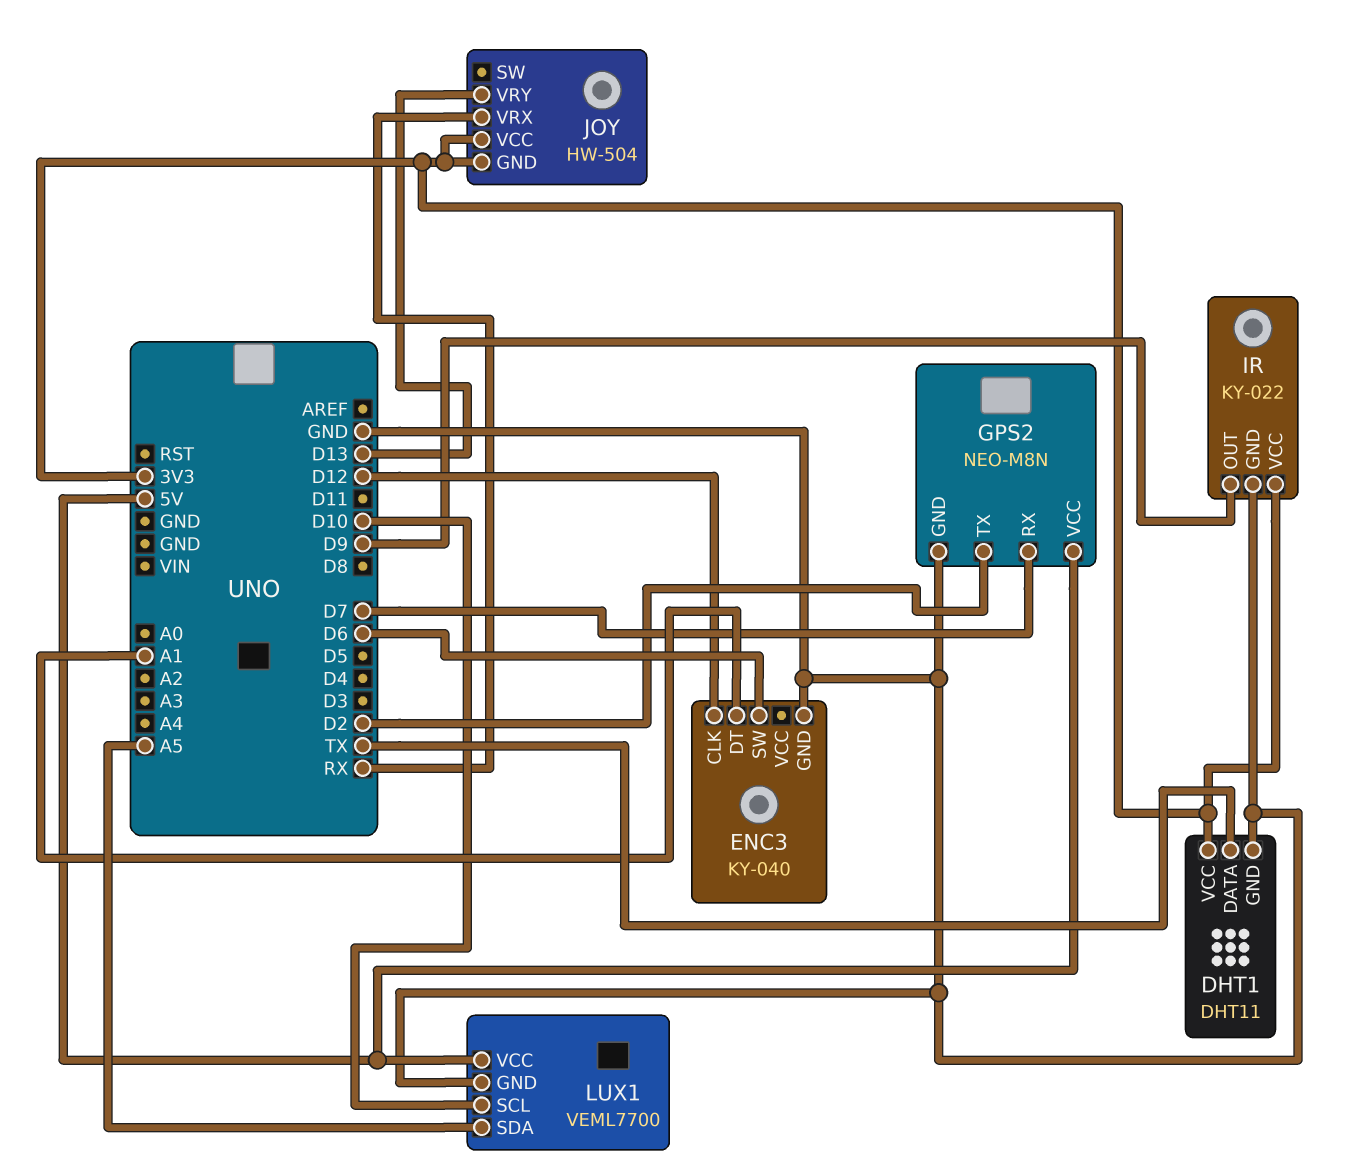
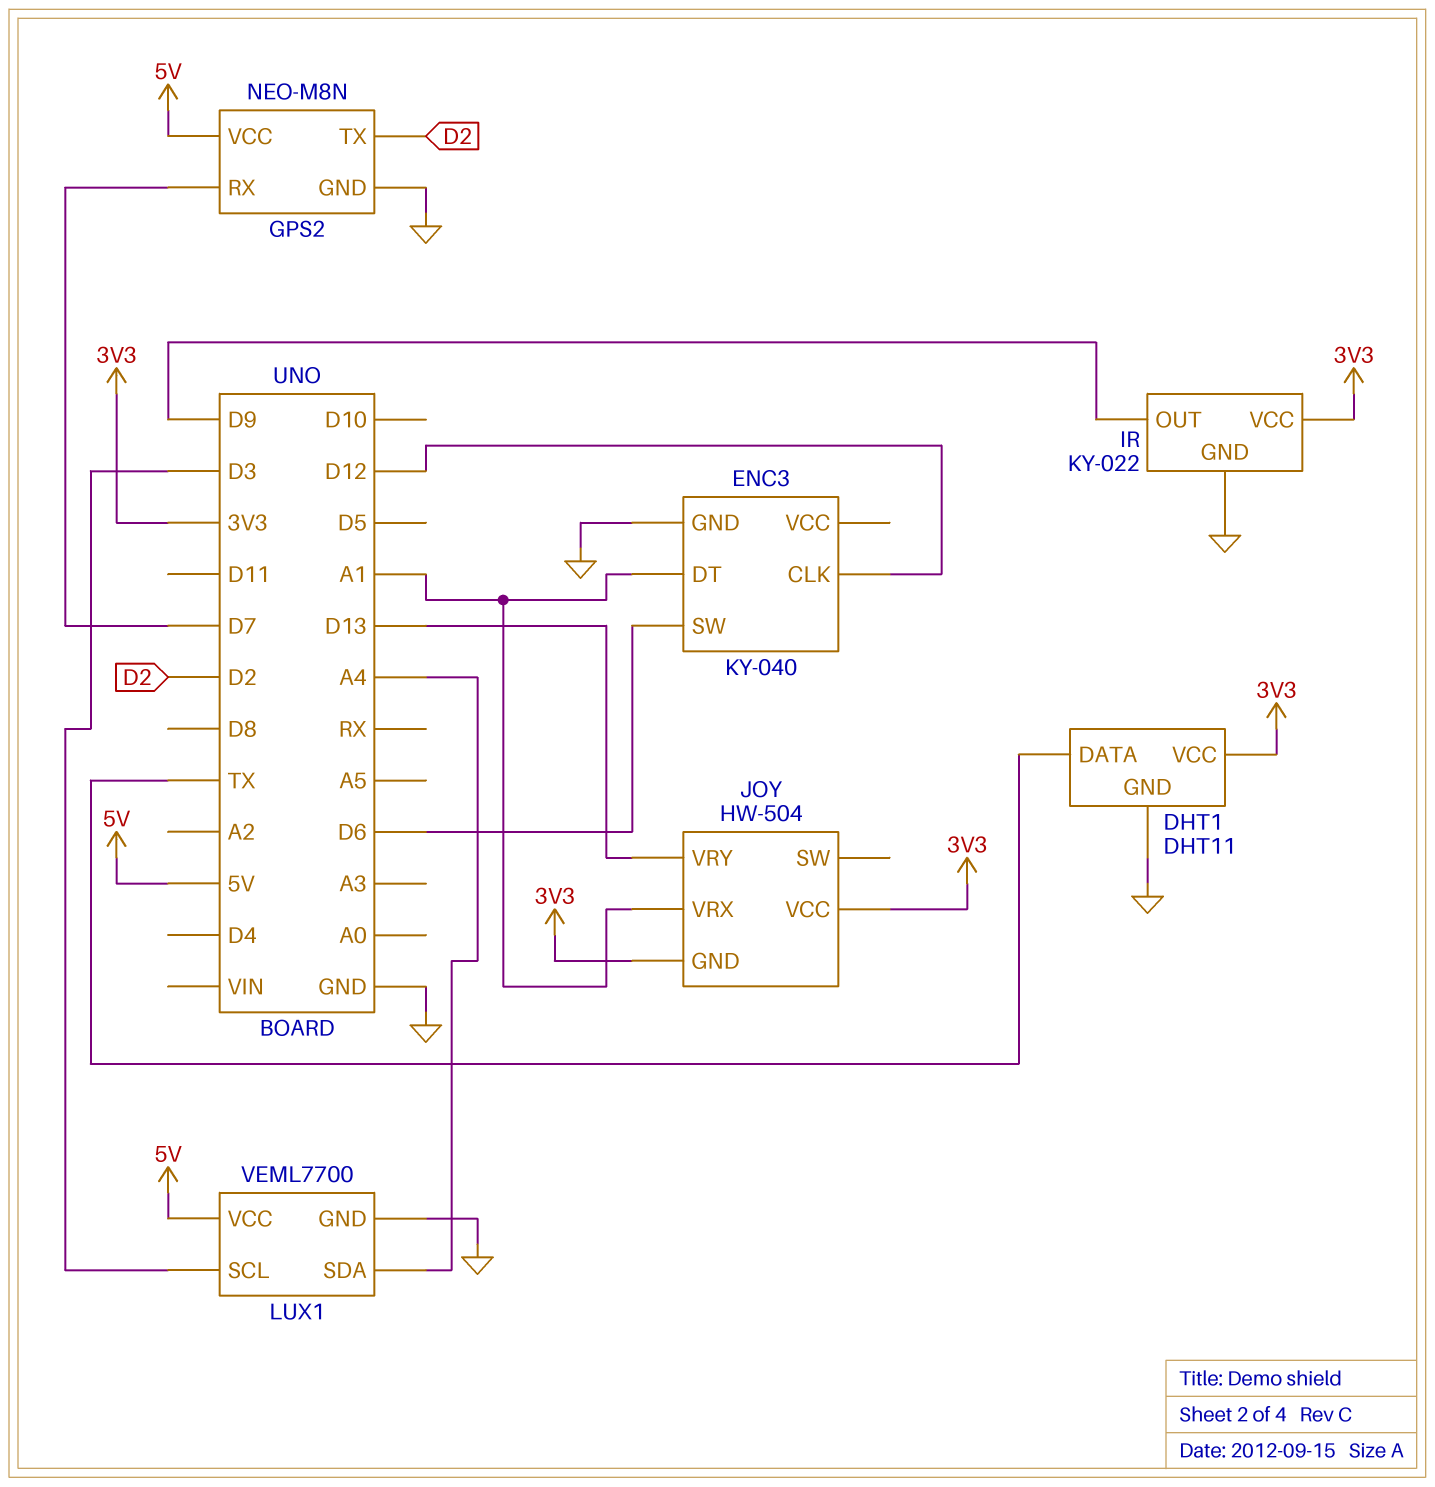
JOY pin VRX: RX -> A1
LUX1 pin SCL: D10 -> D3
LUX1 pin SDA: A5 -> A4

